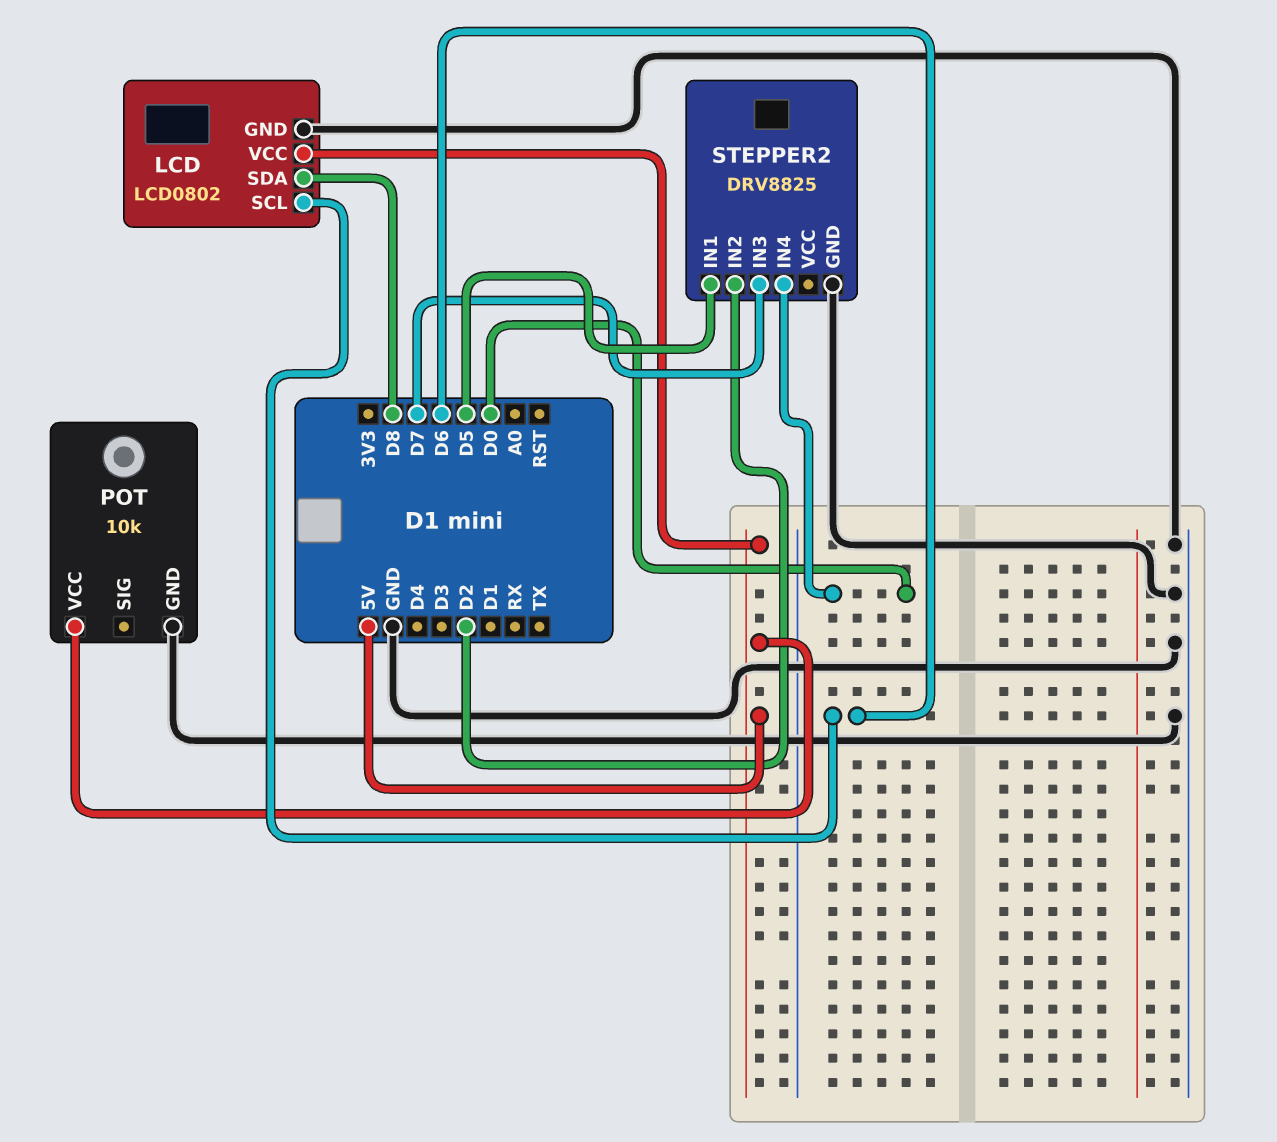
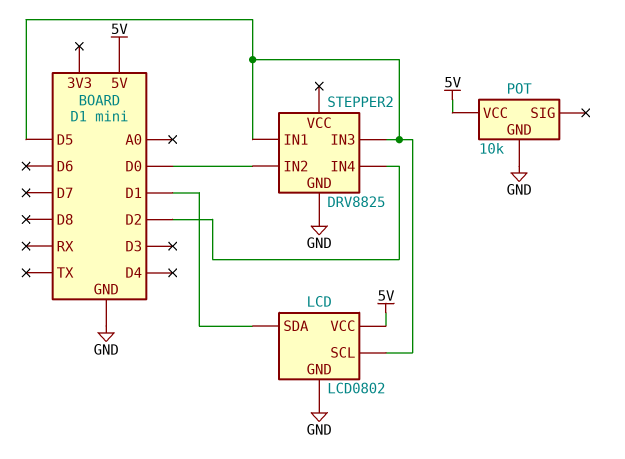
LCD pin SCL: D6 -> D5
LCD pin SDA: D8 -> D1
STEPPER2 pin IN2: D2 -> D0
STEPPER2 pin IN3: D7 -> D5
STEPPER2 pin IN4: D0 -> D2

